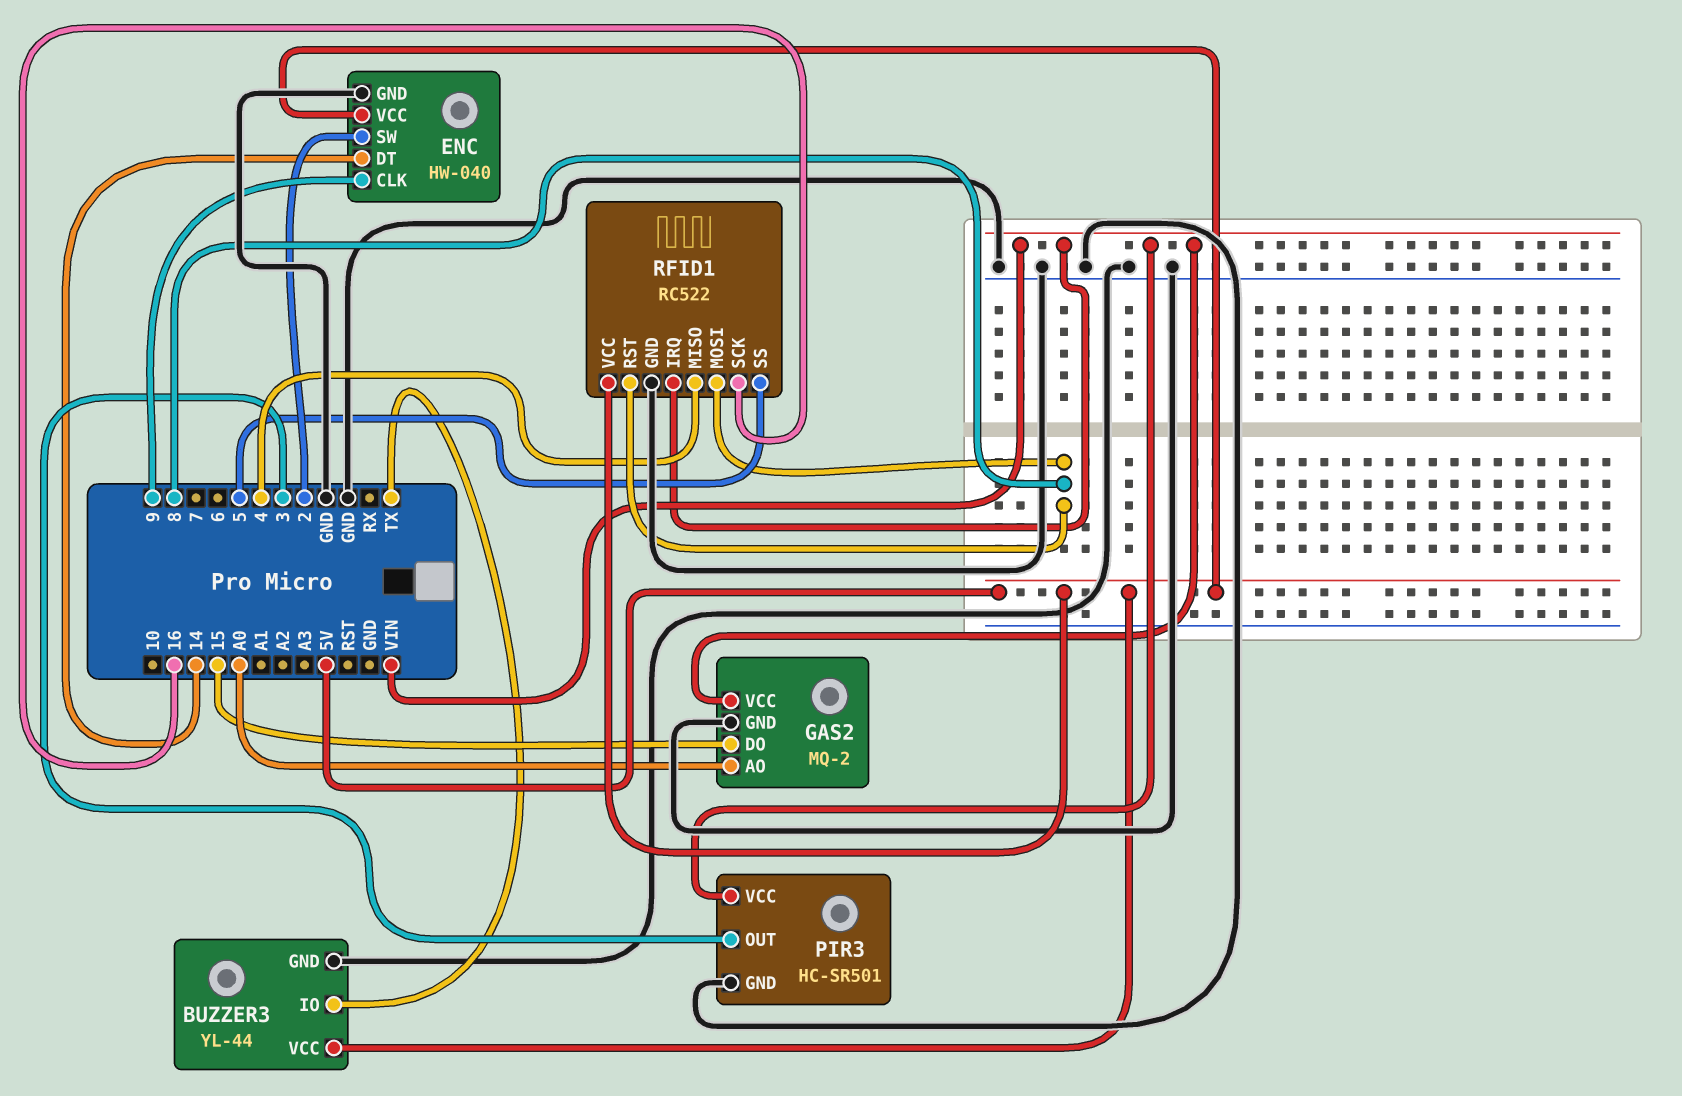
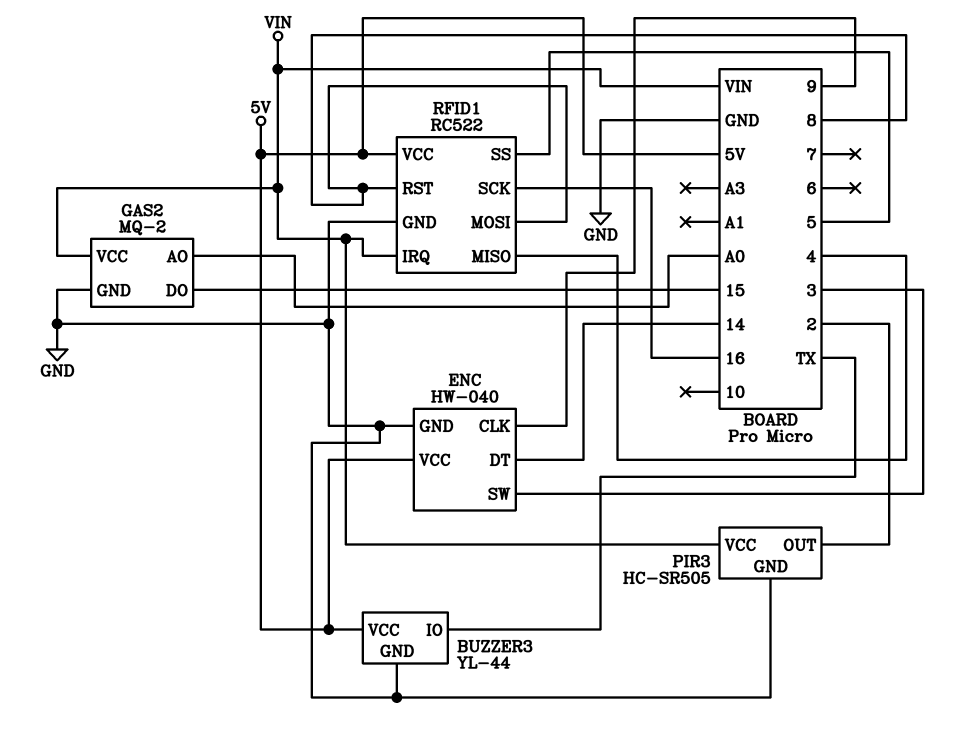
ENC pin SW: 2 -> 3
PIR3: HC-SR501 -> HC-SR505
PIR3 pin OUT: 3 -> 2

